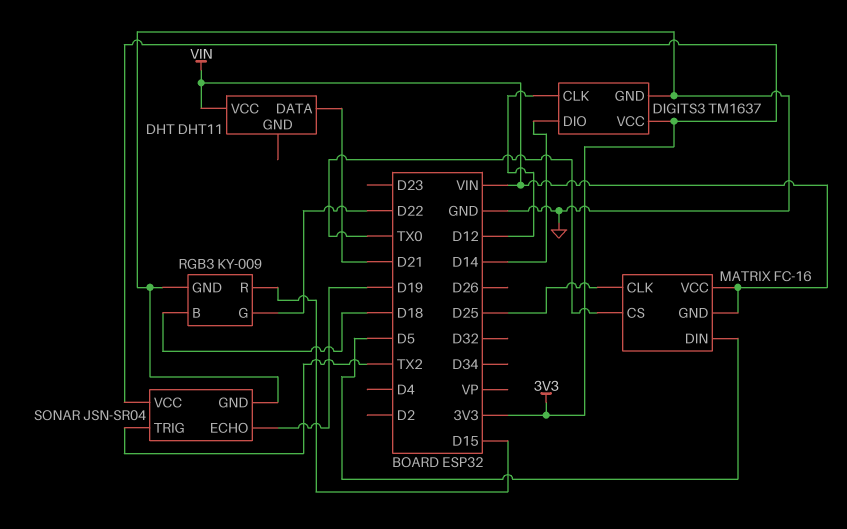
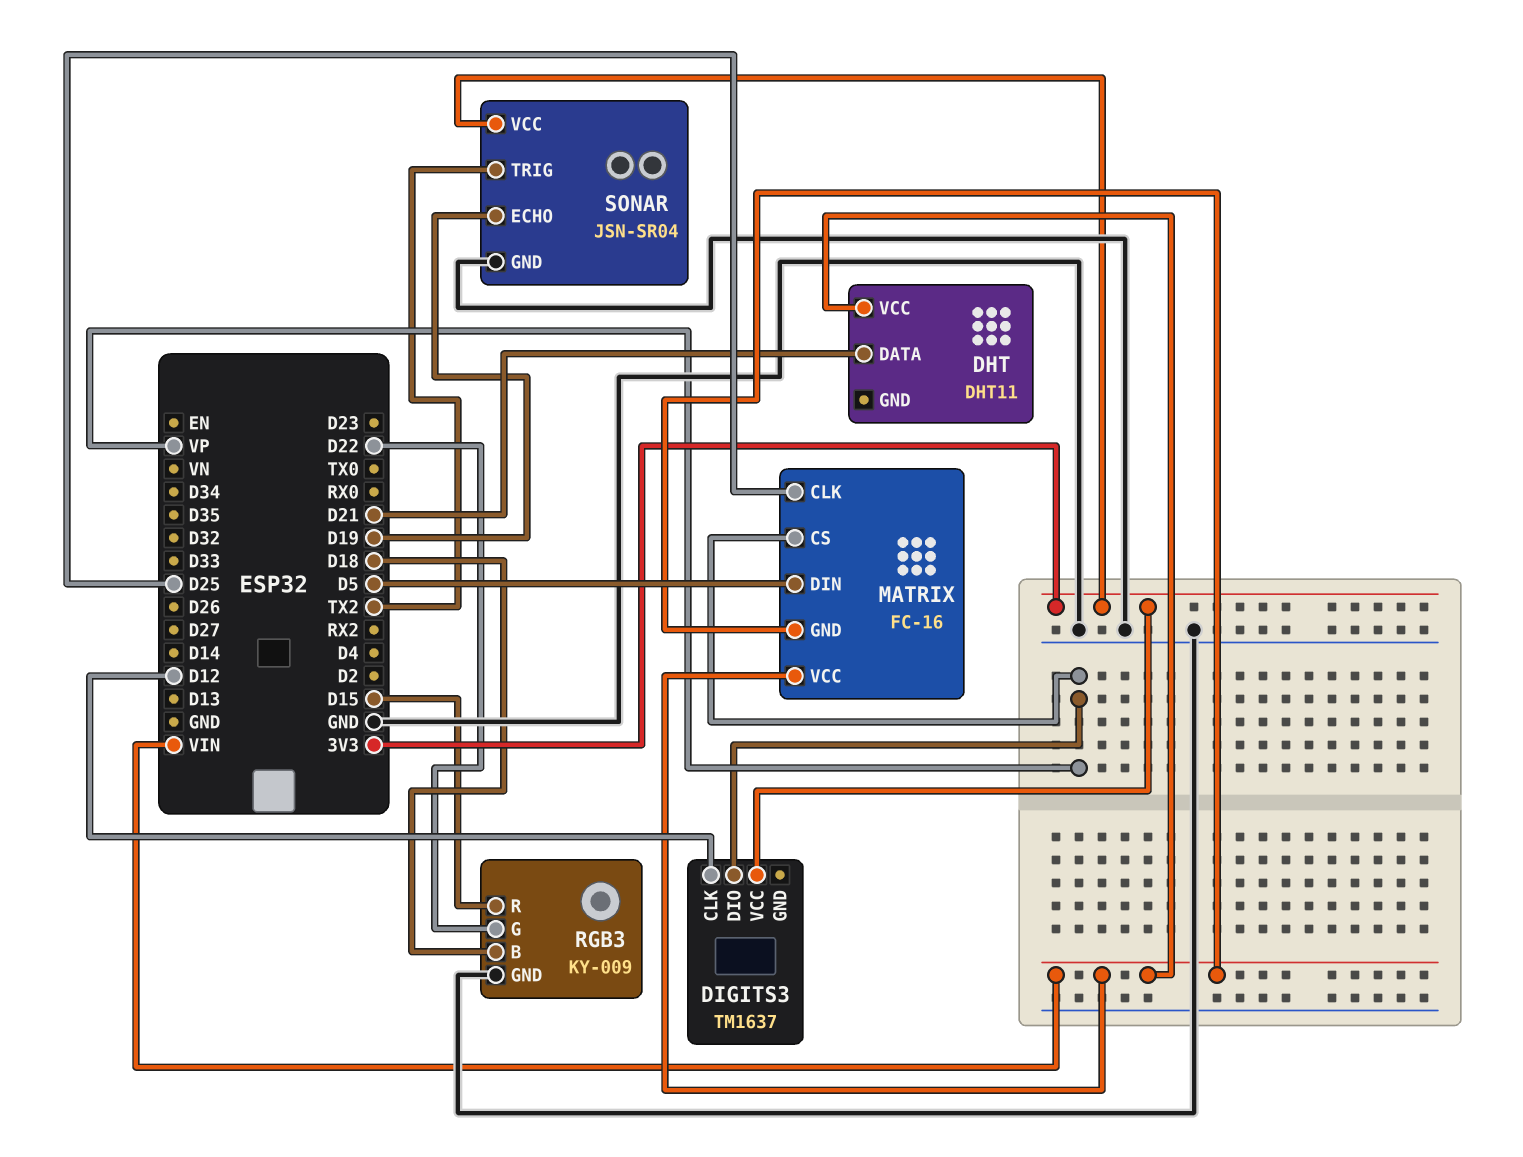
DIGITS3 pin DIO: D14 -> VP
DIGITS3 pin GND: GND -> none
MATRIX pin CS: TX0 -> VP

